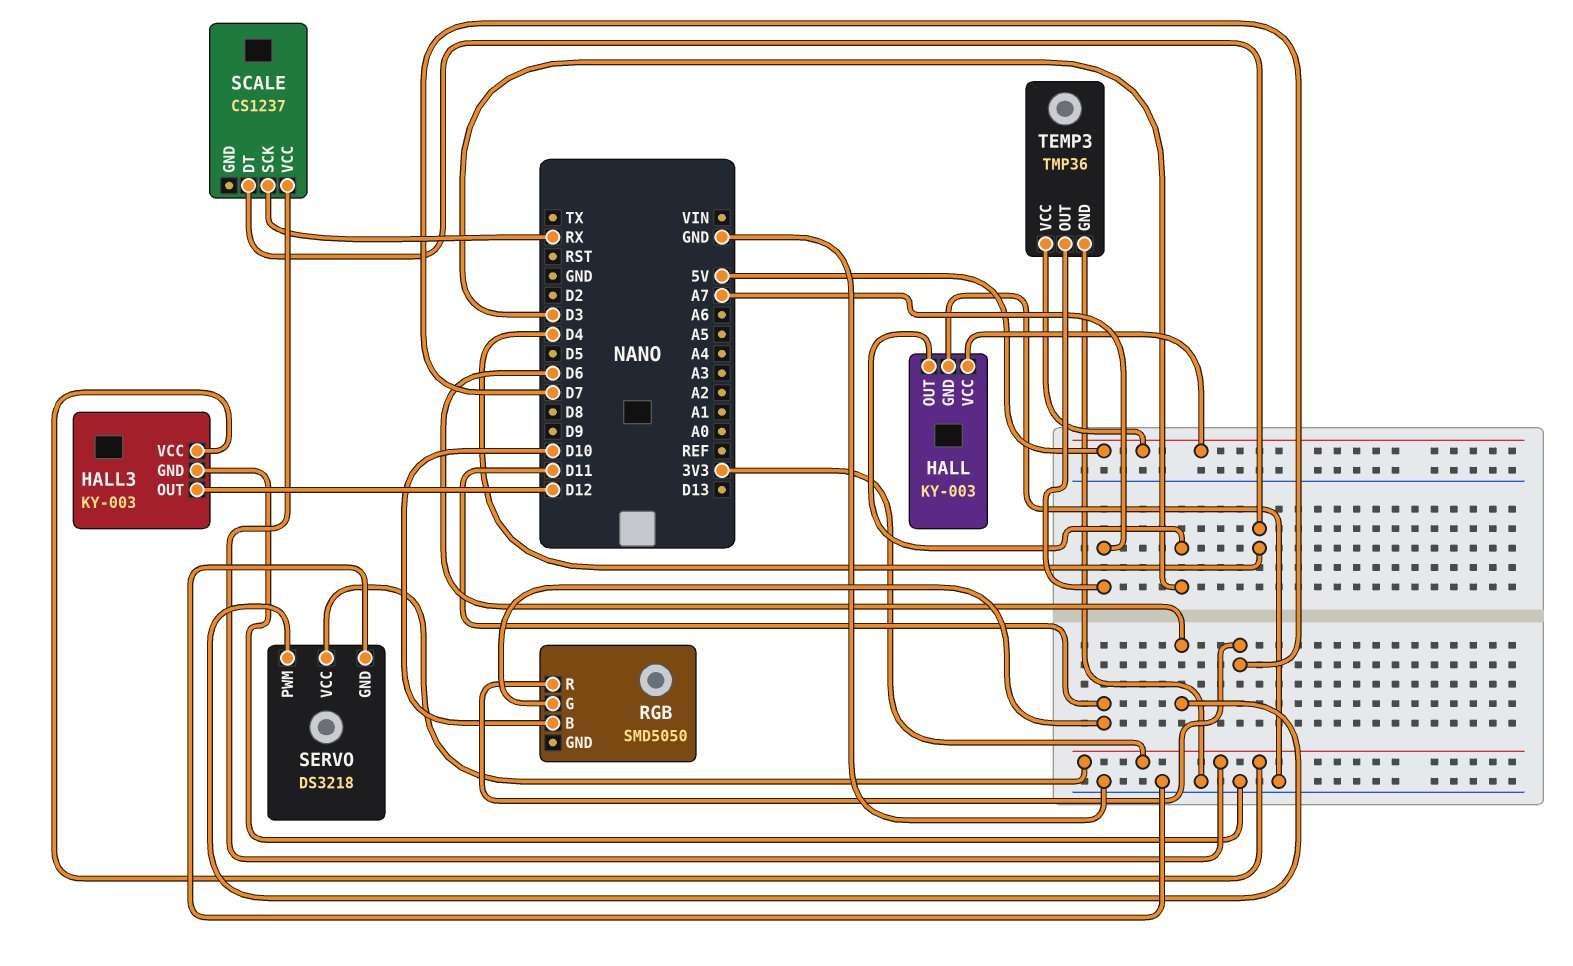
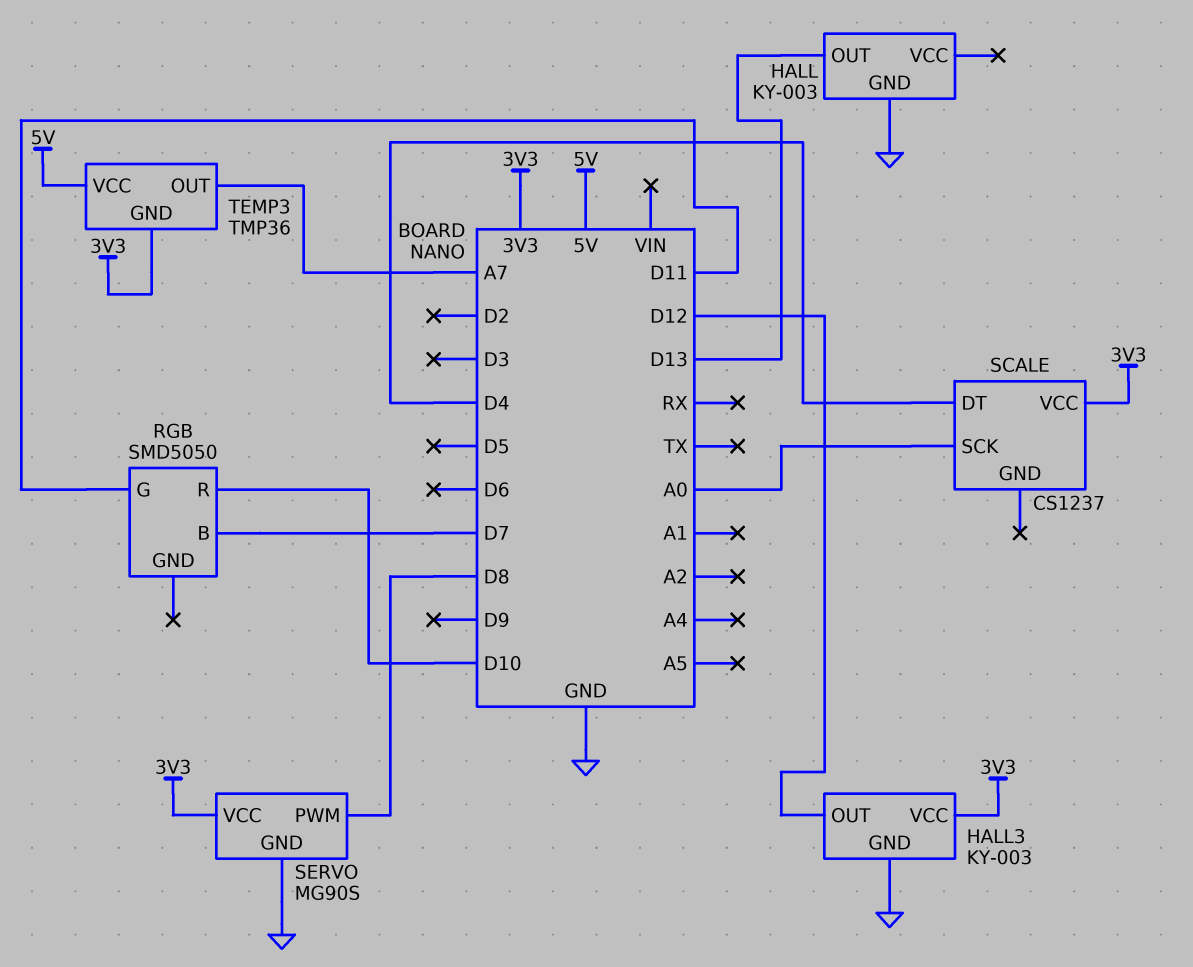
HALL pin OUT: D3 -> D13
HALL pin VCC: 5V -> none
RGB pin B: D10 -> D7
RGB pin R: D7 -> D10
SCALE pin SCK: RX -> A0
SERVO: DS3218 -> MG90S
SERVO pin PWM: D6 -> D8
TEMP3 pin GND: GND -> 3V3

